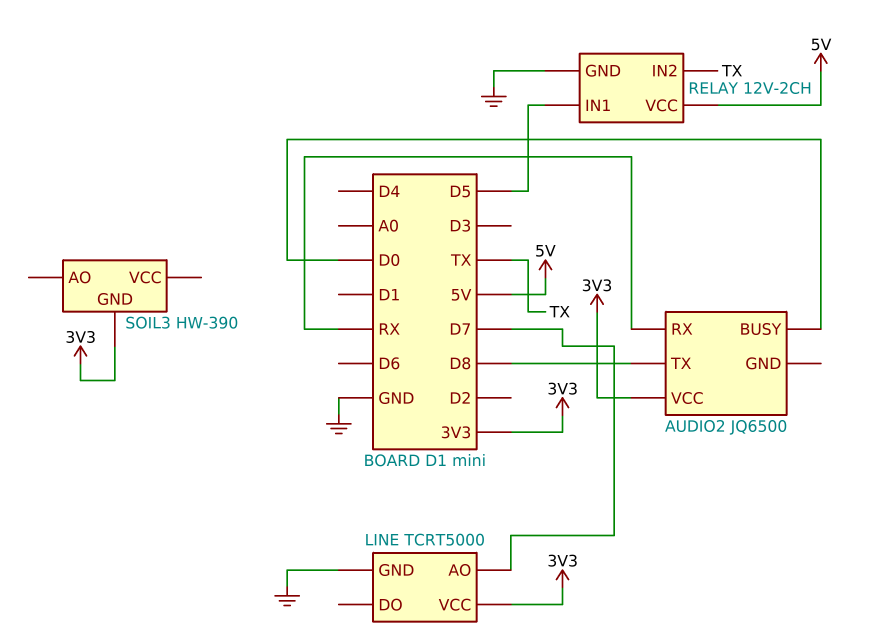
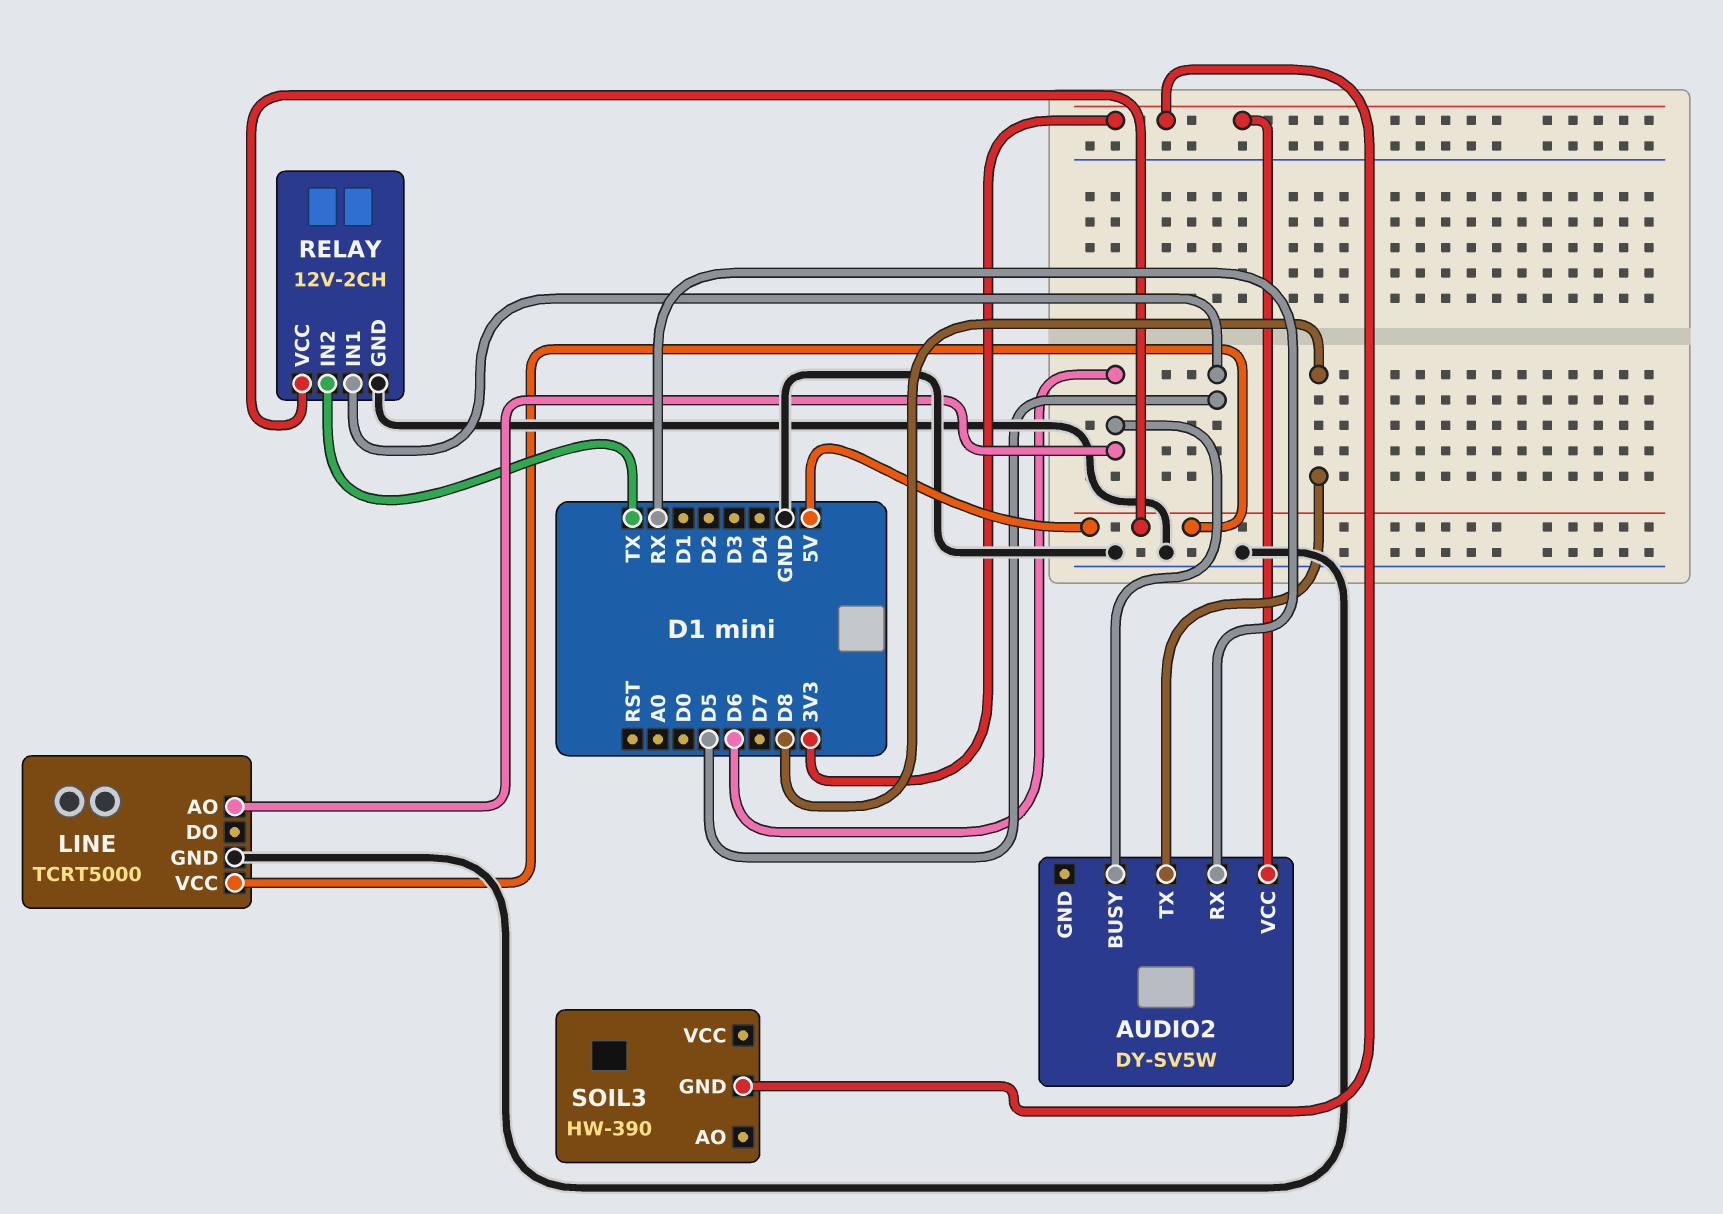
AUDIO2: JQ6500 -> DY-SV5W
AUDIO2 pin BUSY: D0 -> D6
LINE pin AO: D7 -> D6
LINE pin VCC: 3V3 -> 5V

